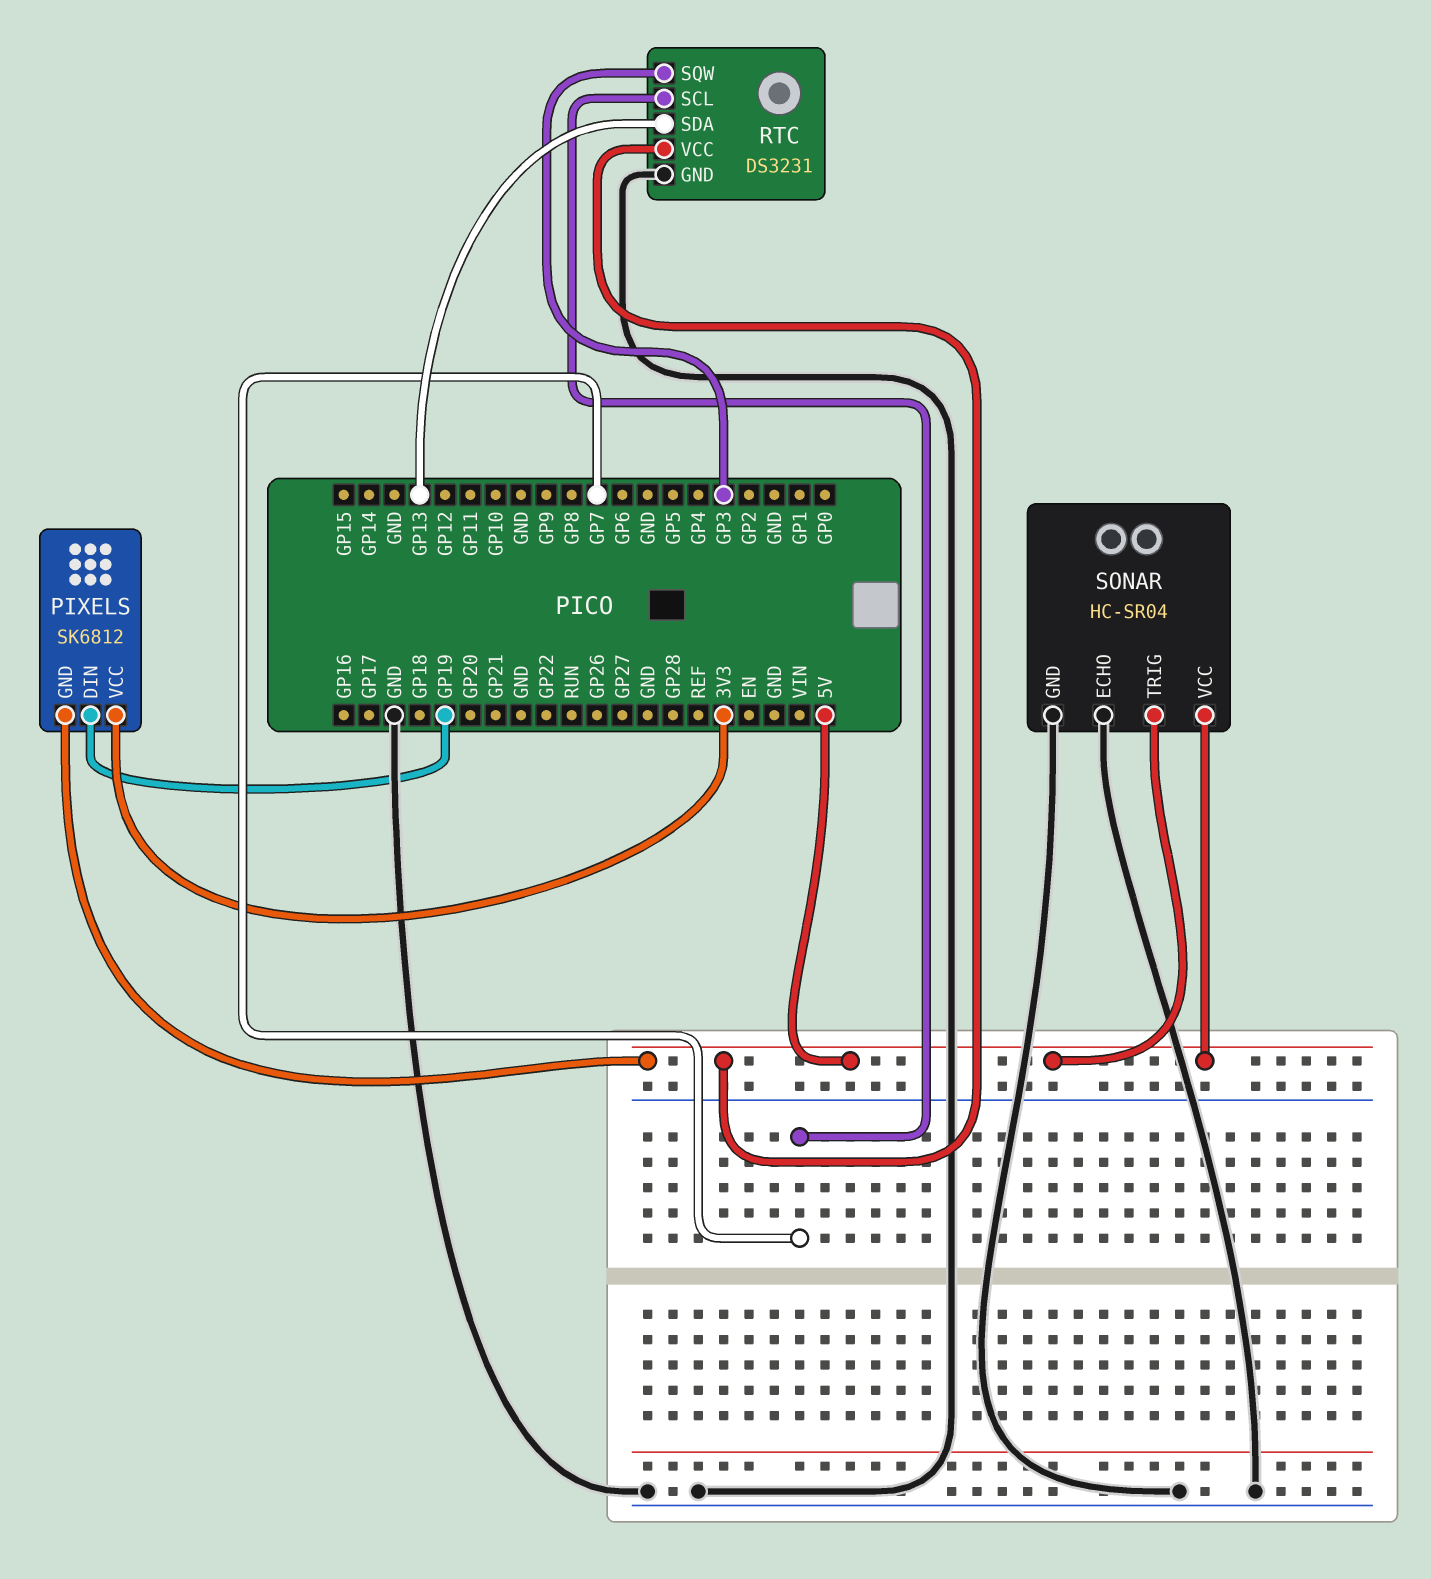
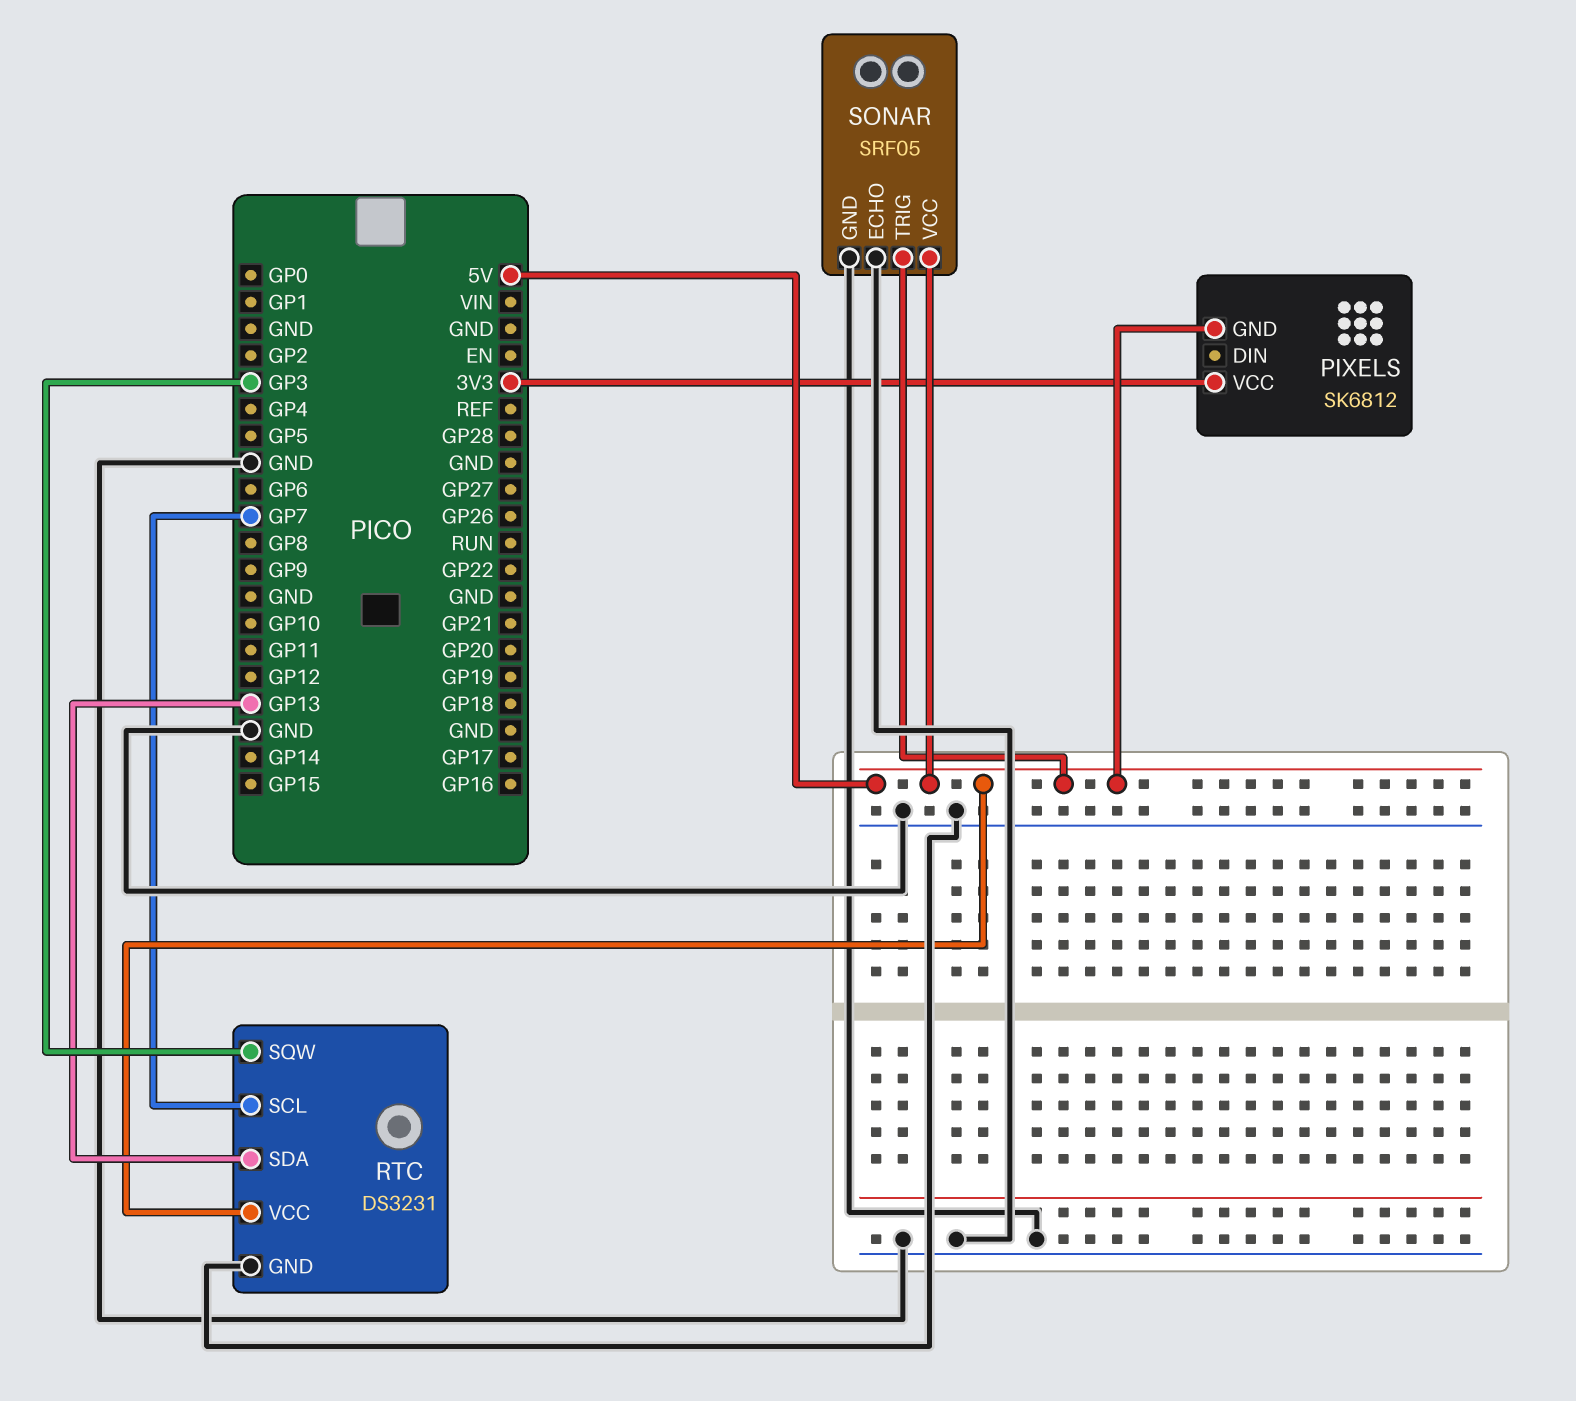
PIXELS pin DIN: GP19 -> none
SONAR: HC-SR04 -> SRF05

